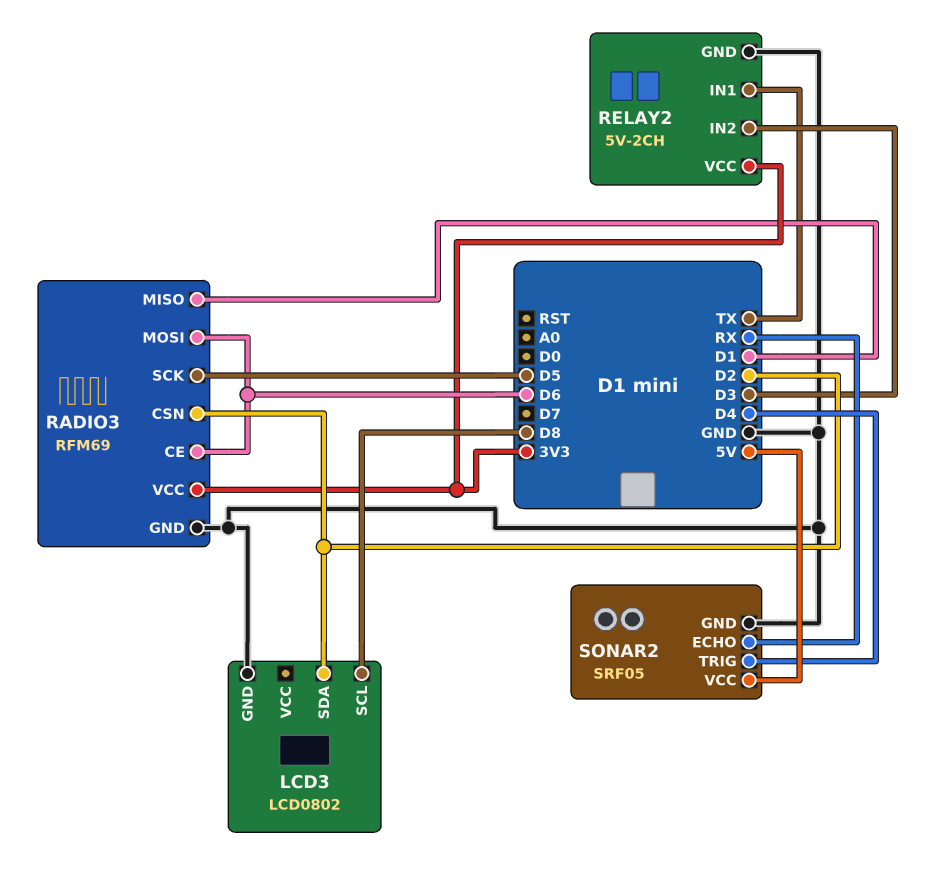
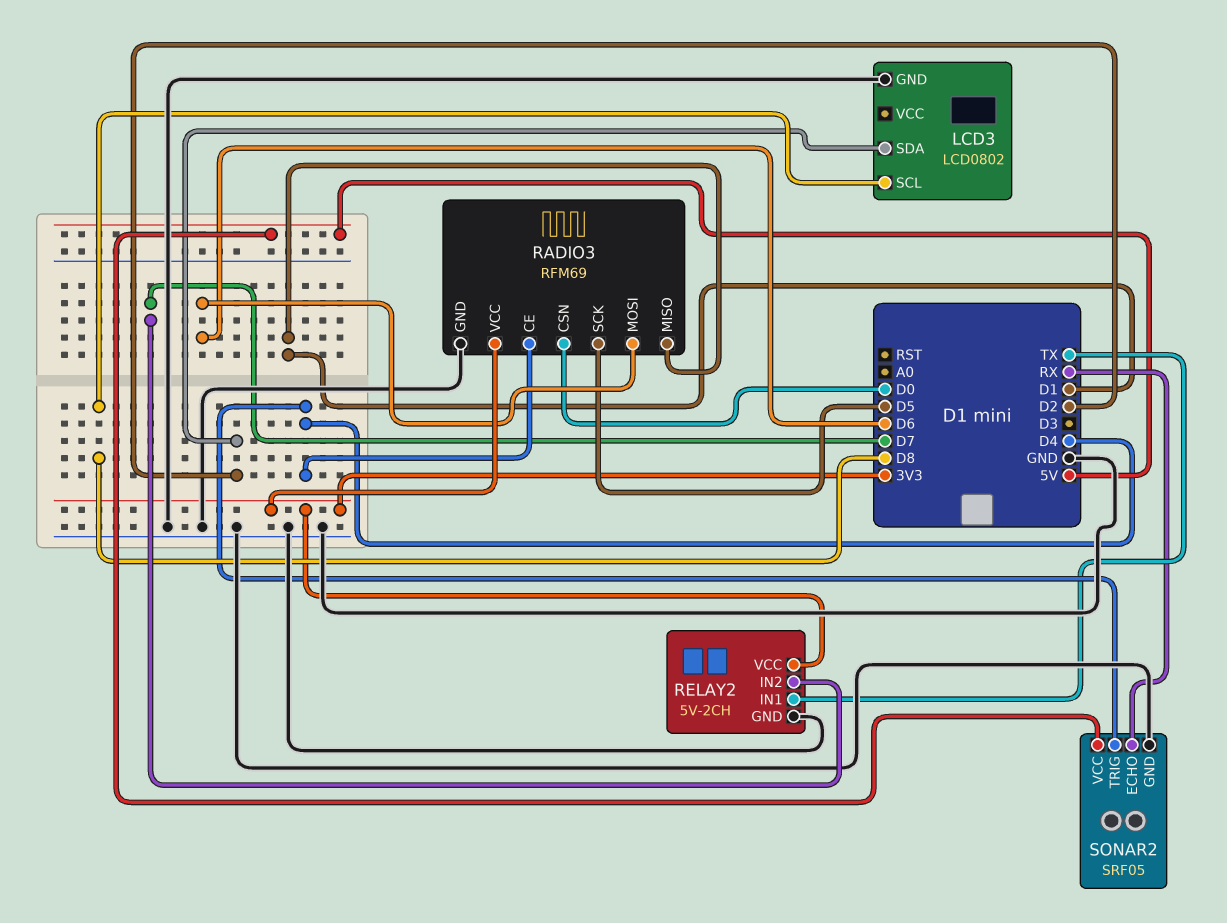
RADIO3 pin CE: D6 -> D4
RADIO3 pin CSN: D2 -> D0
RELAY2 pin IN2: D3 -> D7

